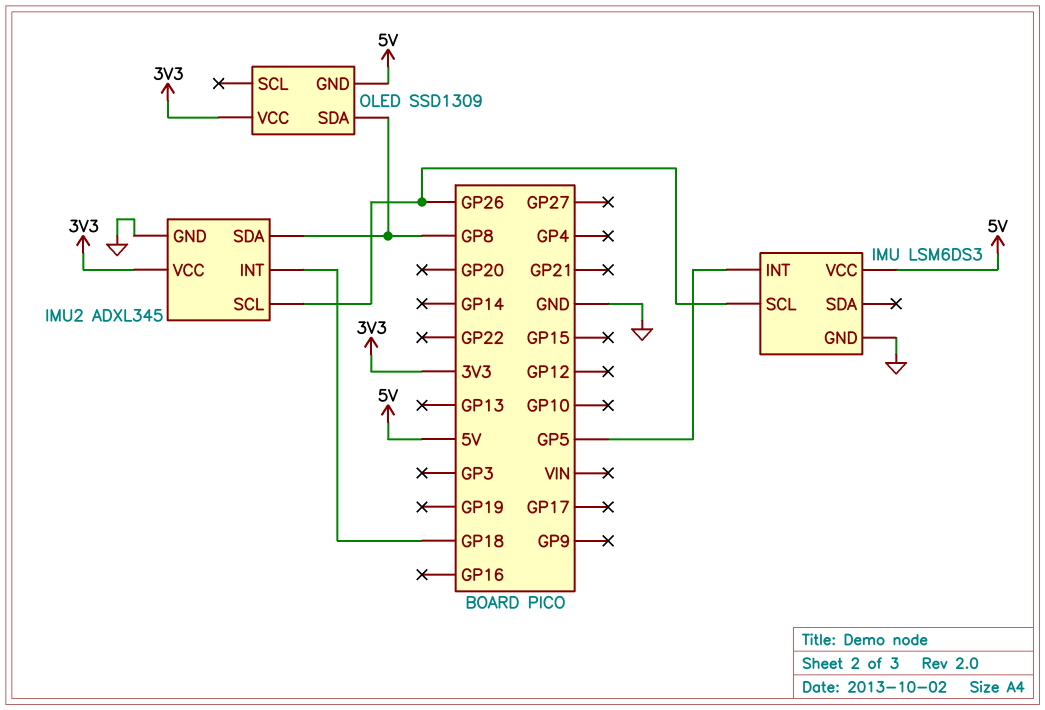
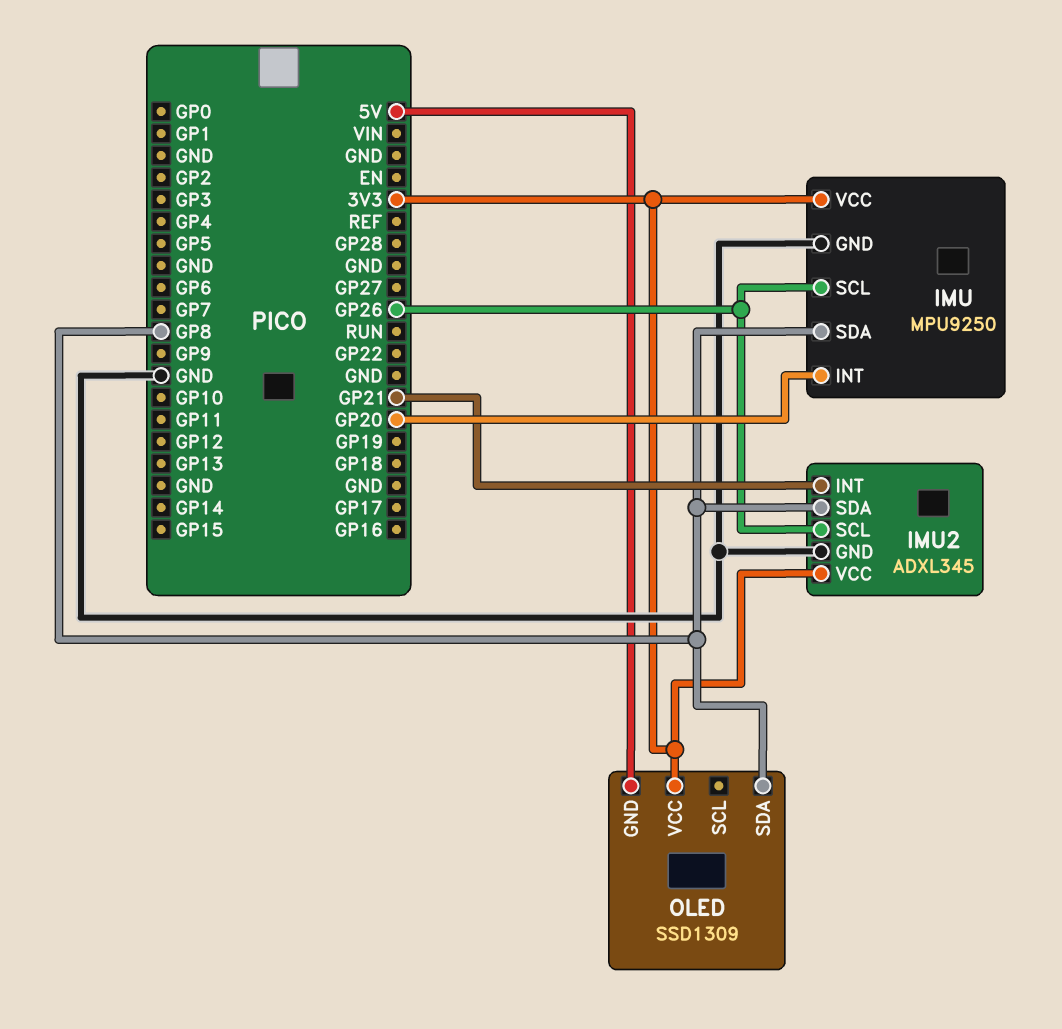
IMU: LSM6DS3 -> MPU9250
IMU pin INT: GP5 -> GP20
IMU pin SDA: none -> GP8
IMU pin VCC: 5V -> 3V3
IMU2 pin INT: GP18 -> GP21

